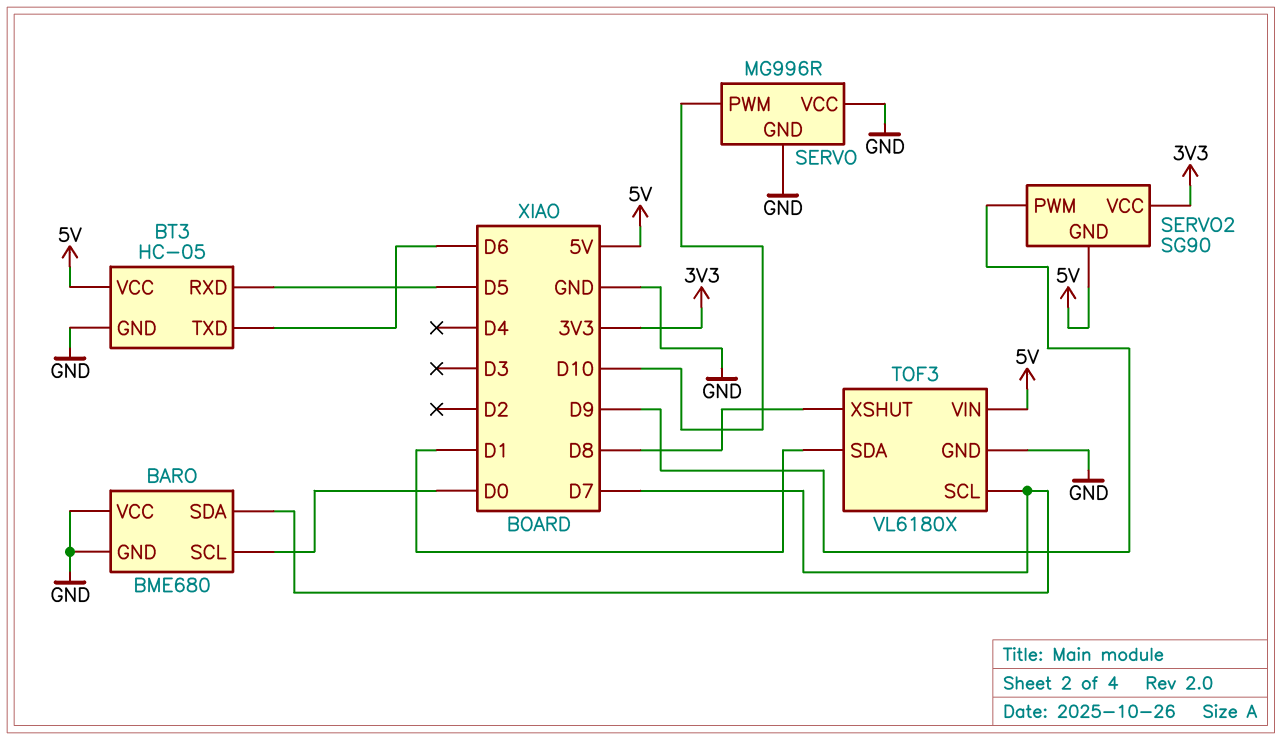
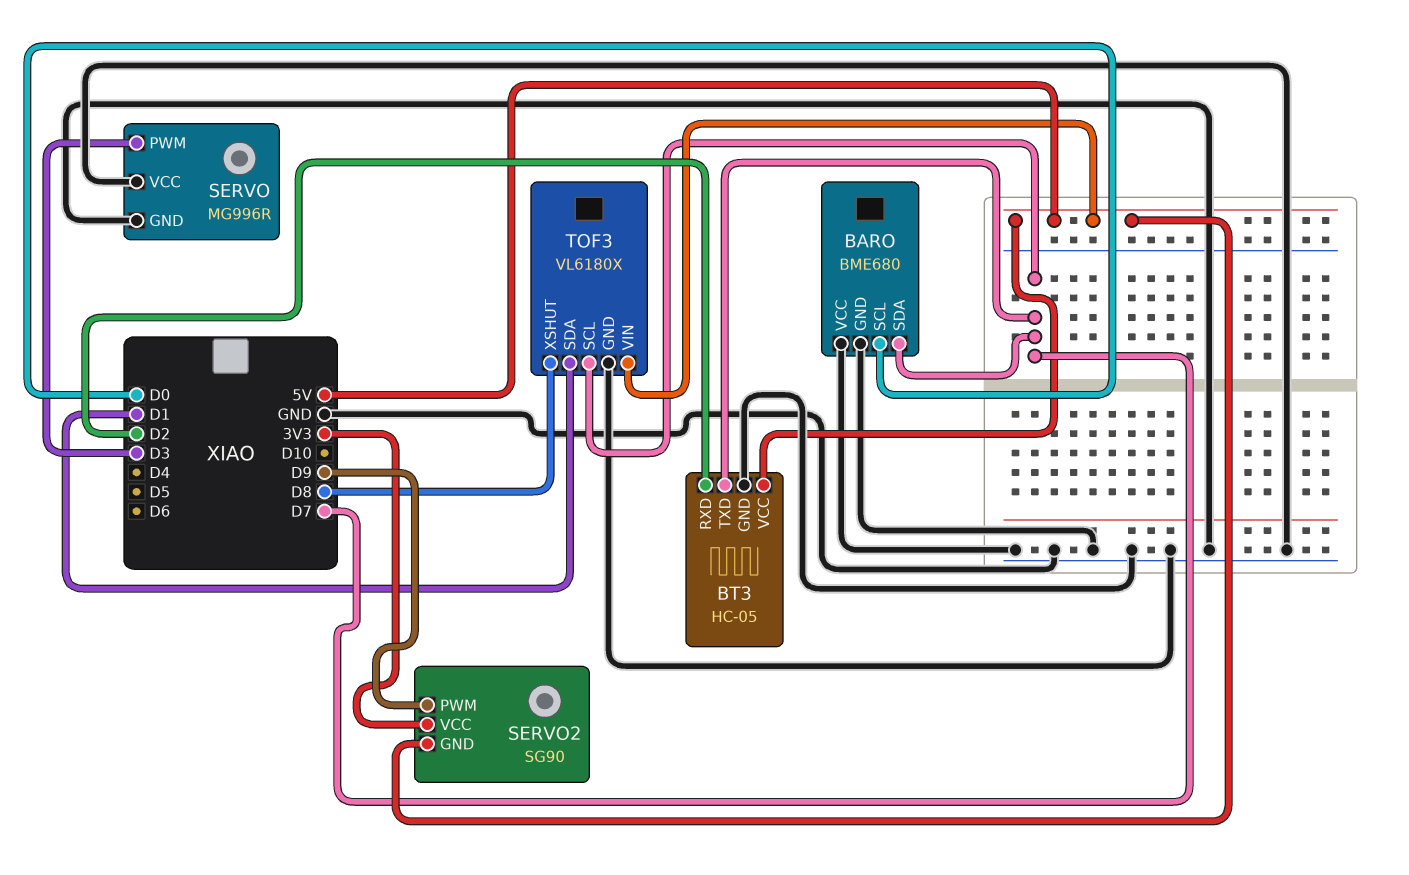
BT3 pin RXD: D5 -> D2
BT3 pin TXD: D6 -> D7
SERVO pin PWM: D10 -> D3

